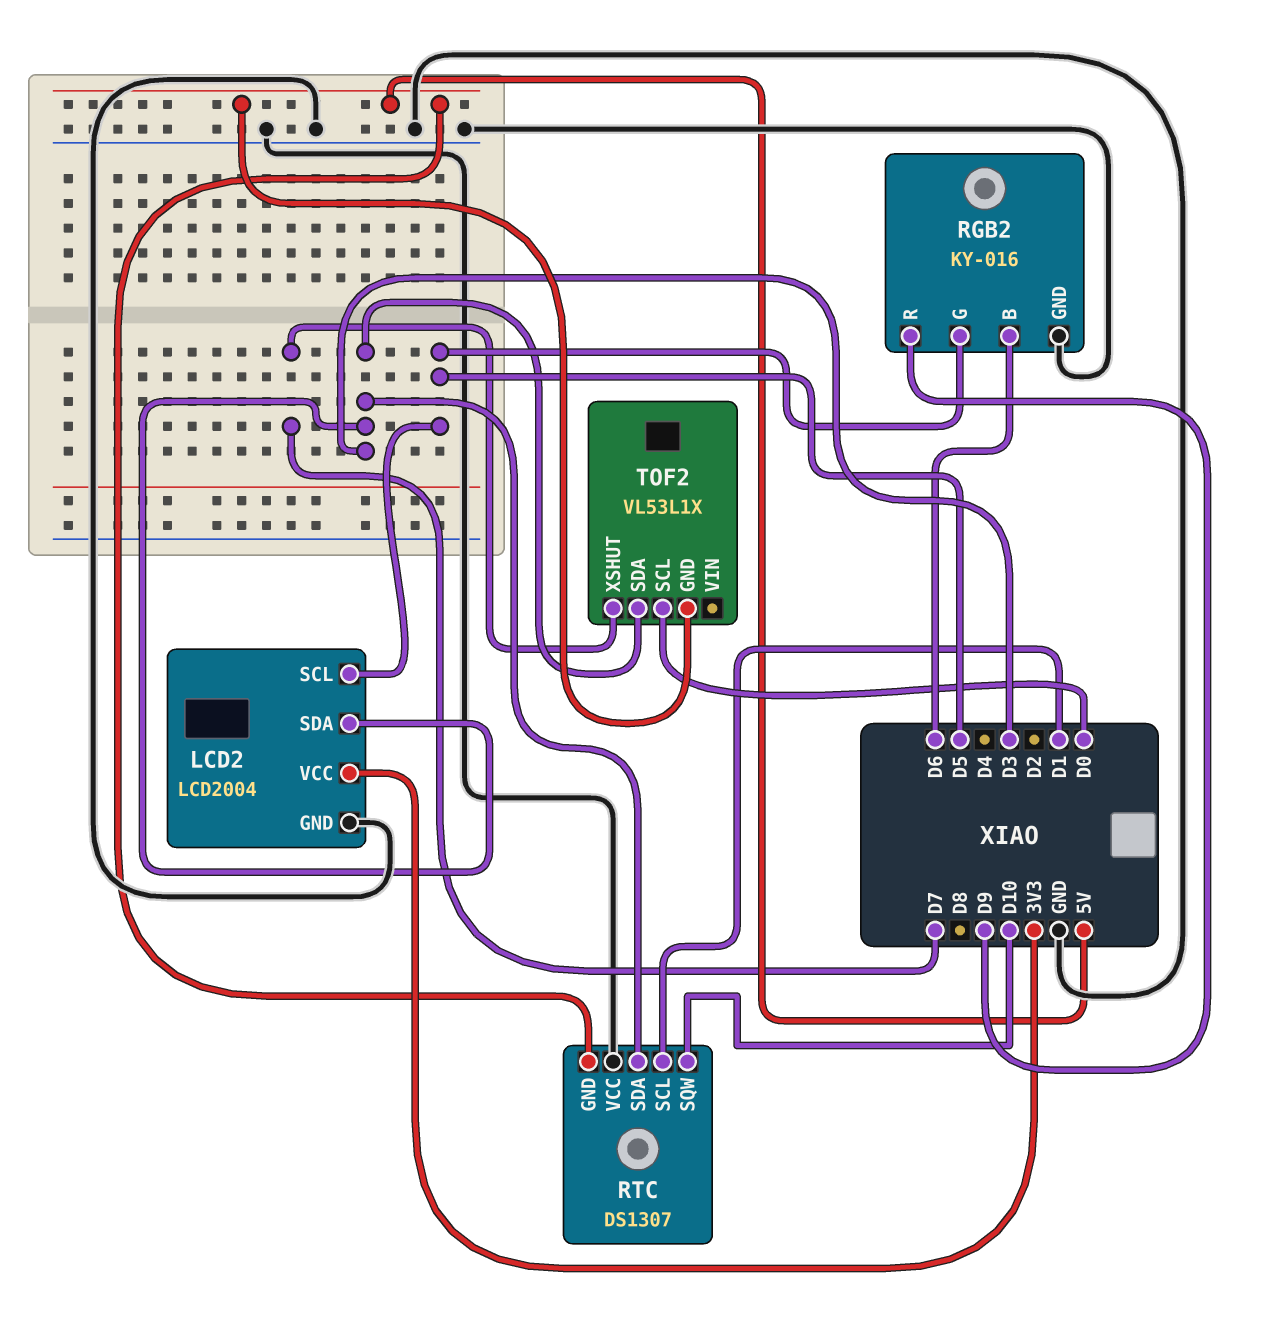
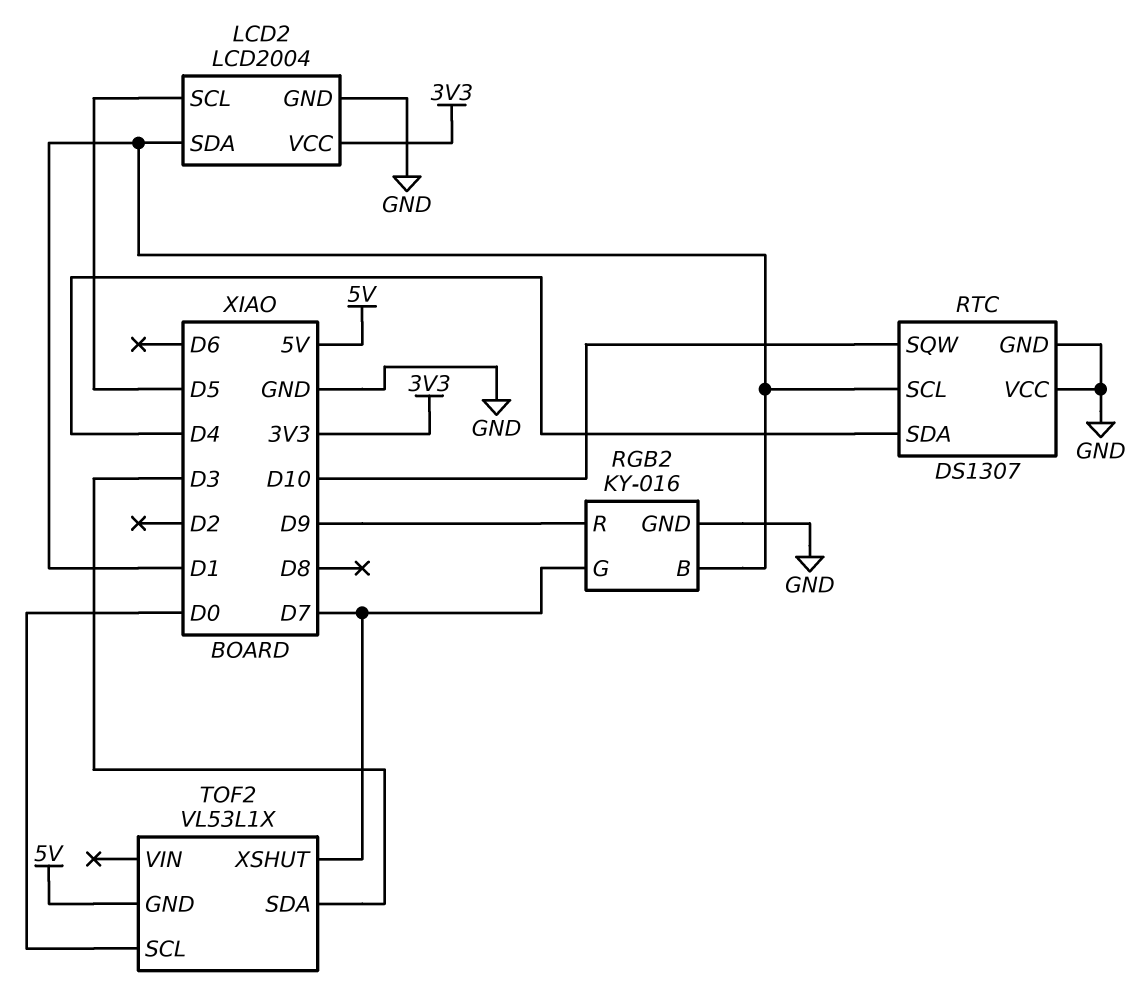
LCD2 pin SDA: D3 -> D1
RGB2 pin B: D6 -> D1
RGB2 pin G: D5 -> D7
RTC pin GND: 5V -> GND
RTC pin SDA: D3 -> D4

